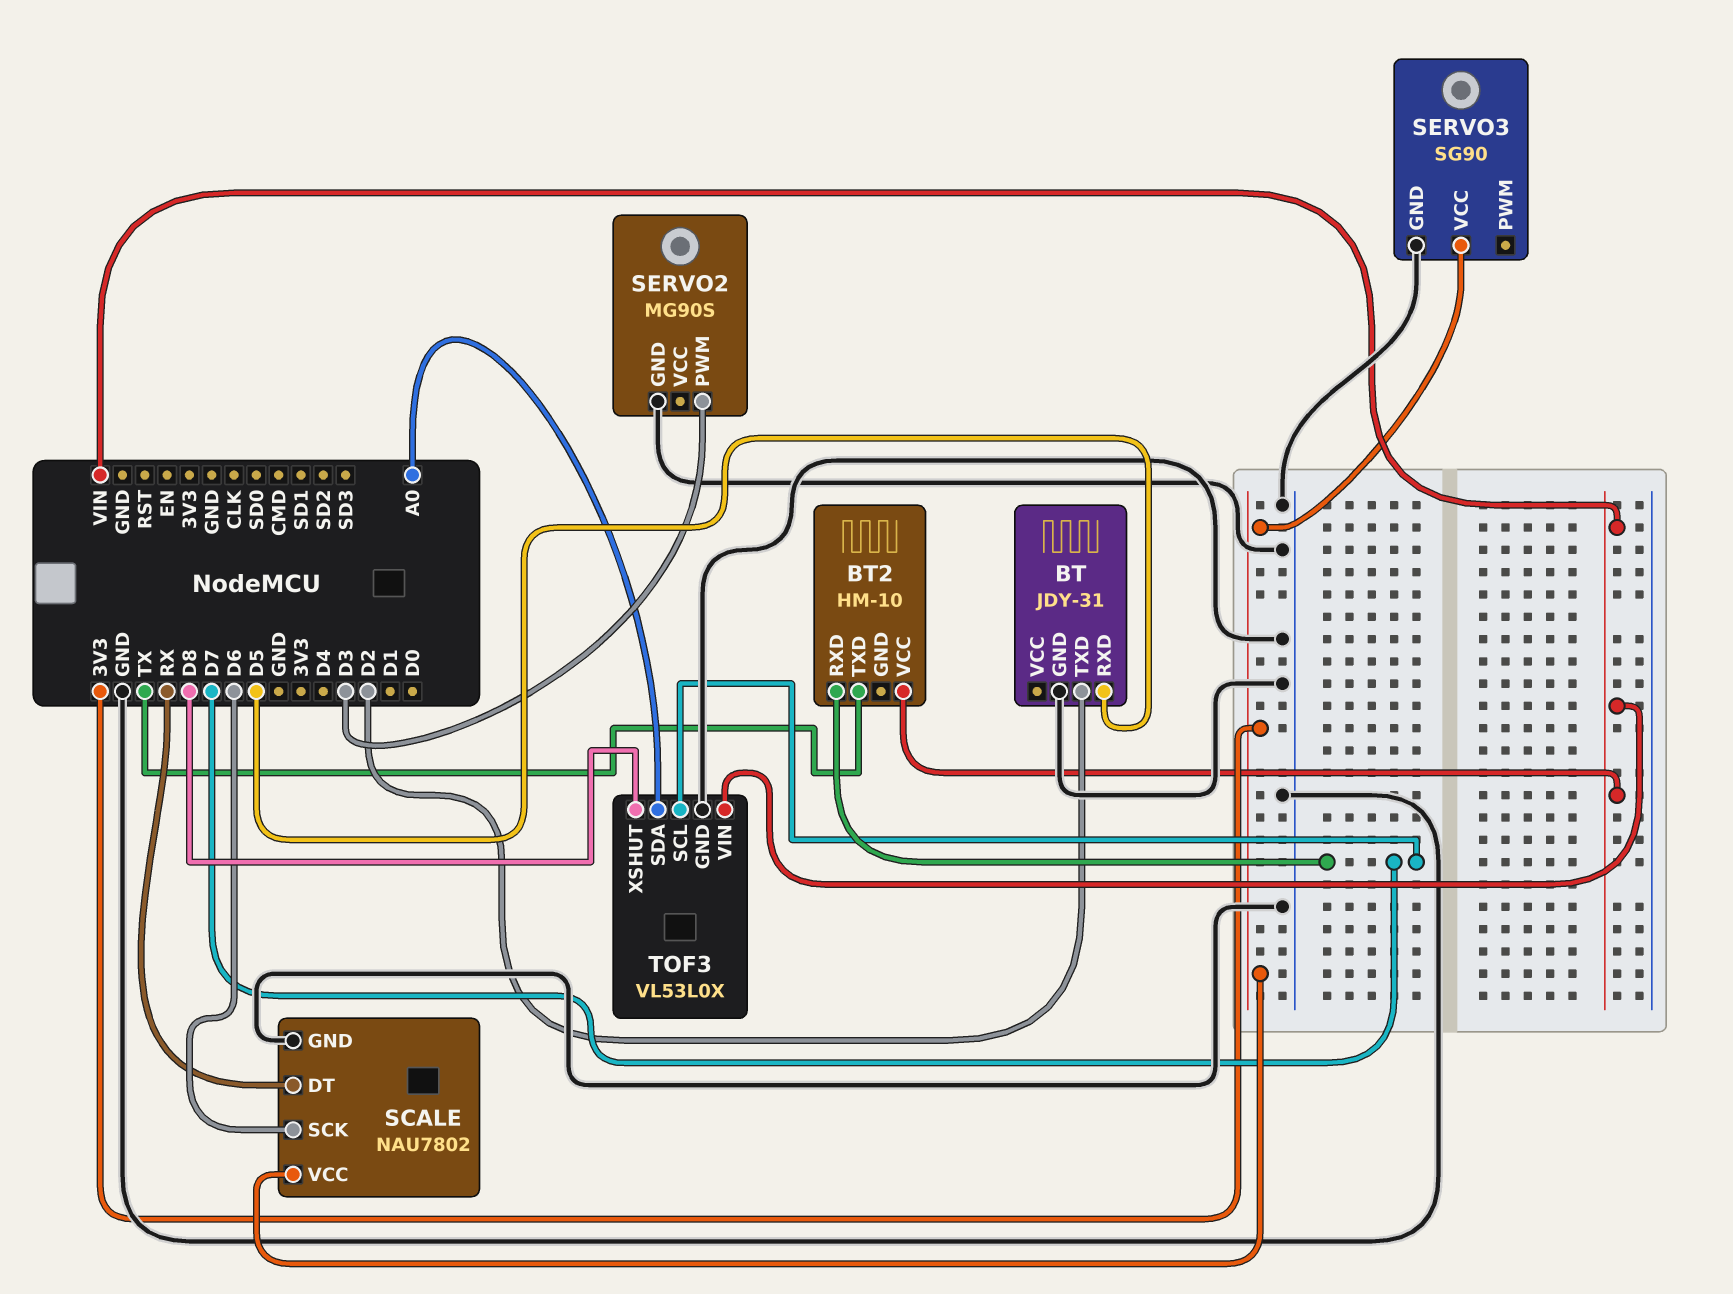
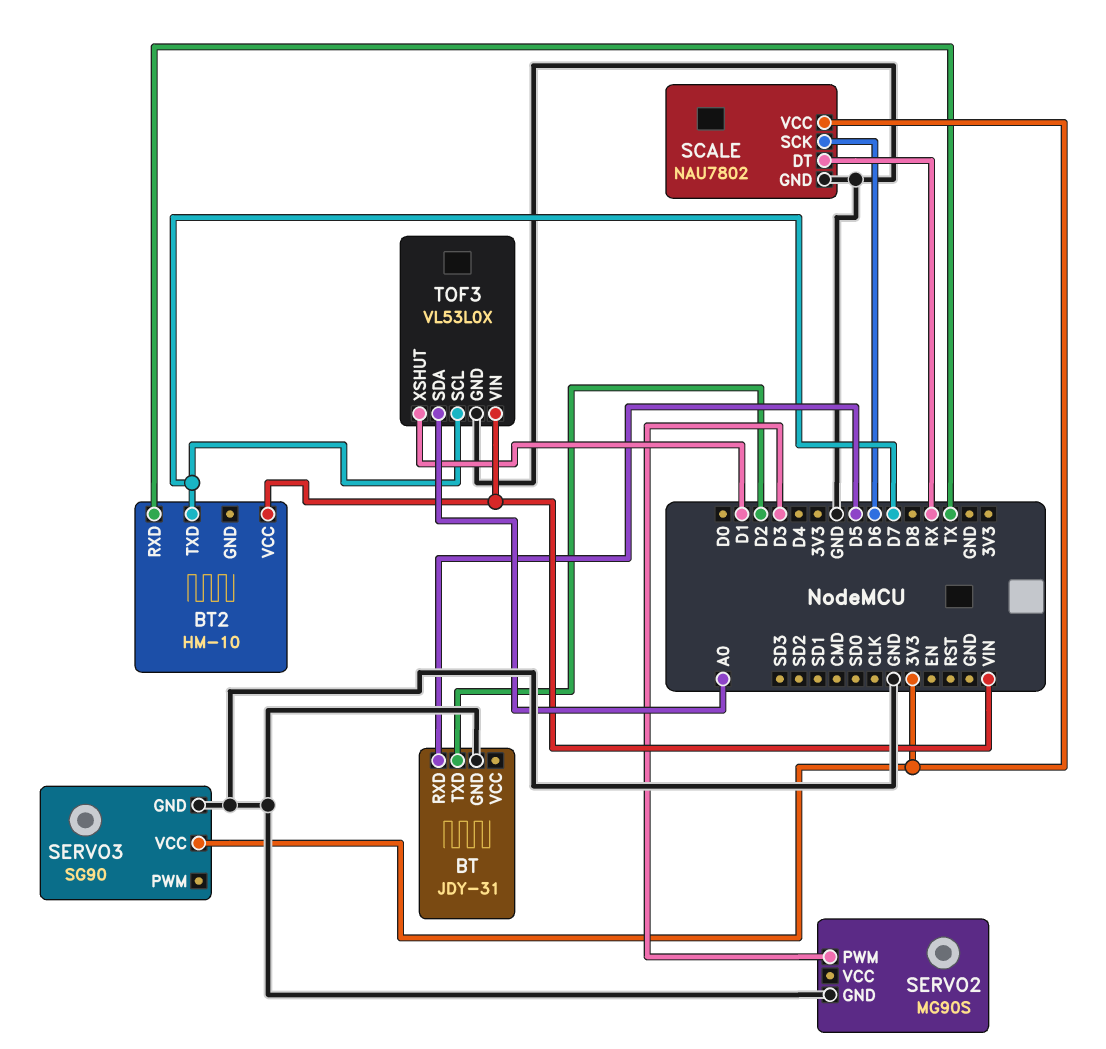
BT2 pin RXD: D7 -> TX
BT2 pin TXD: TX -> D7
TOF3 pin XSHUT: D8 -> D1

